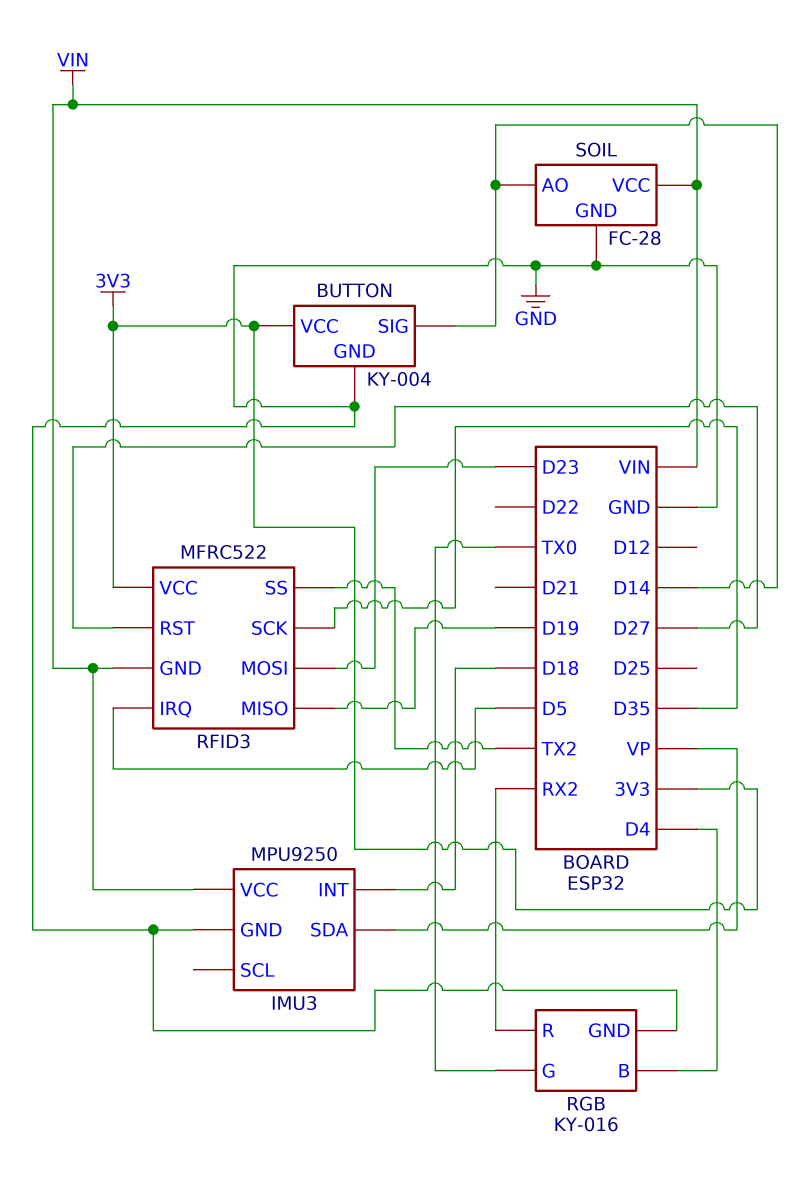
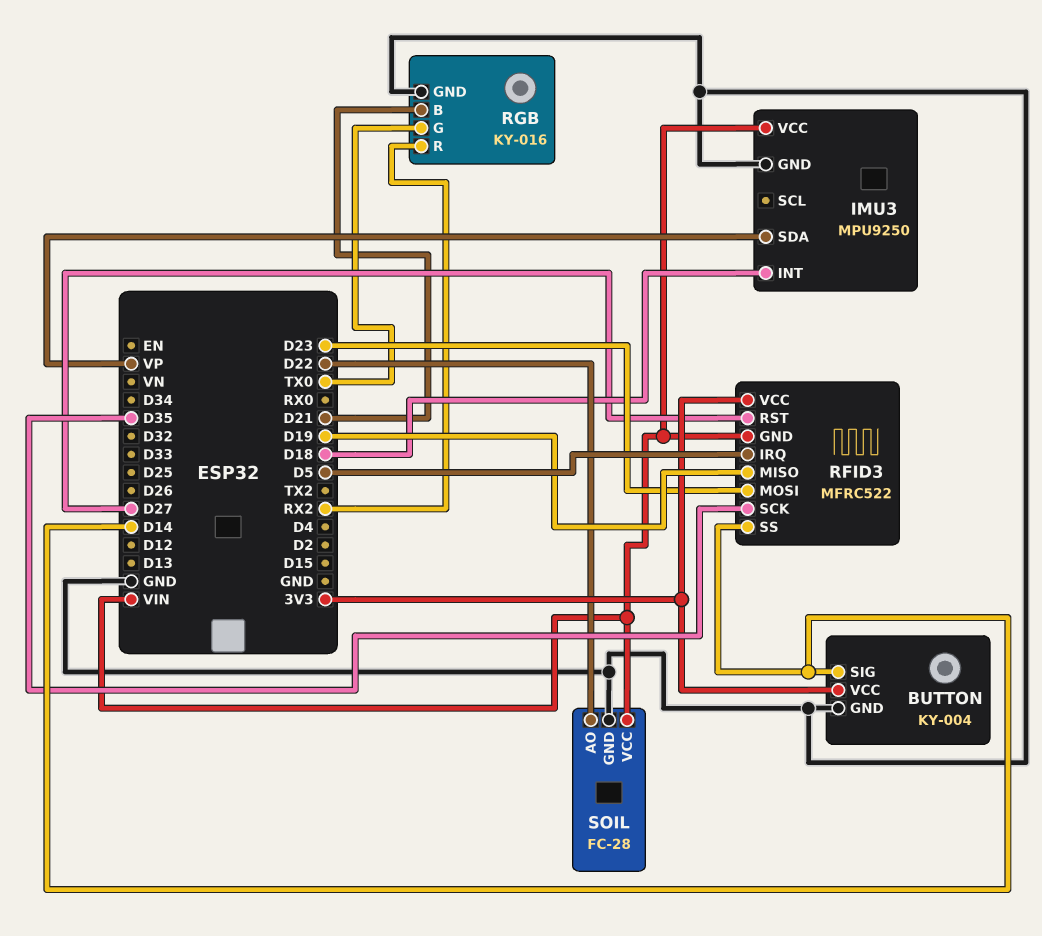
RFID3 pin SS: TX2 -> D14
RGB pin B: D4 -> D21
SOIL pin AO: D14 -> D22

